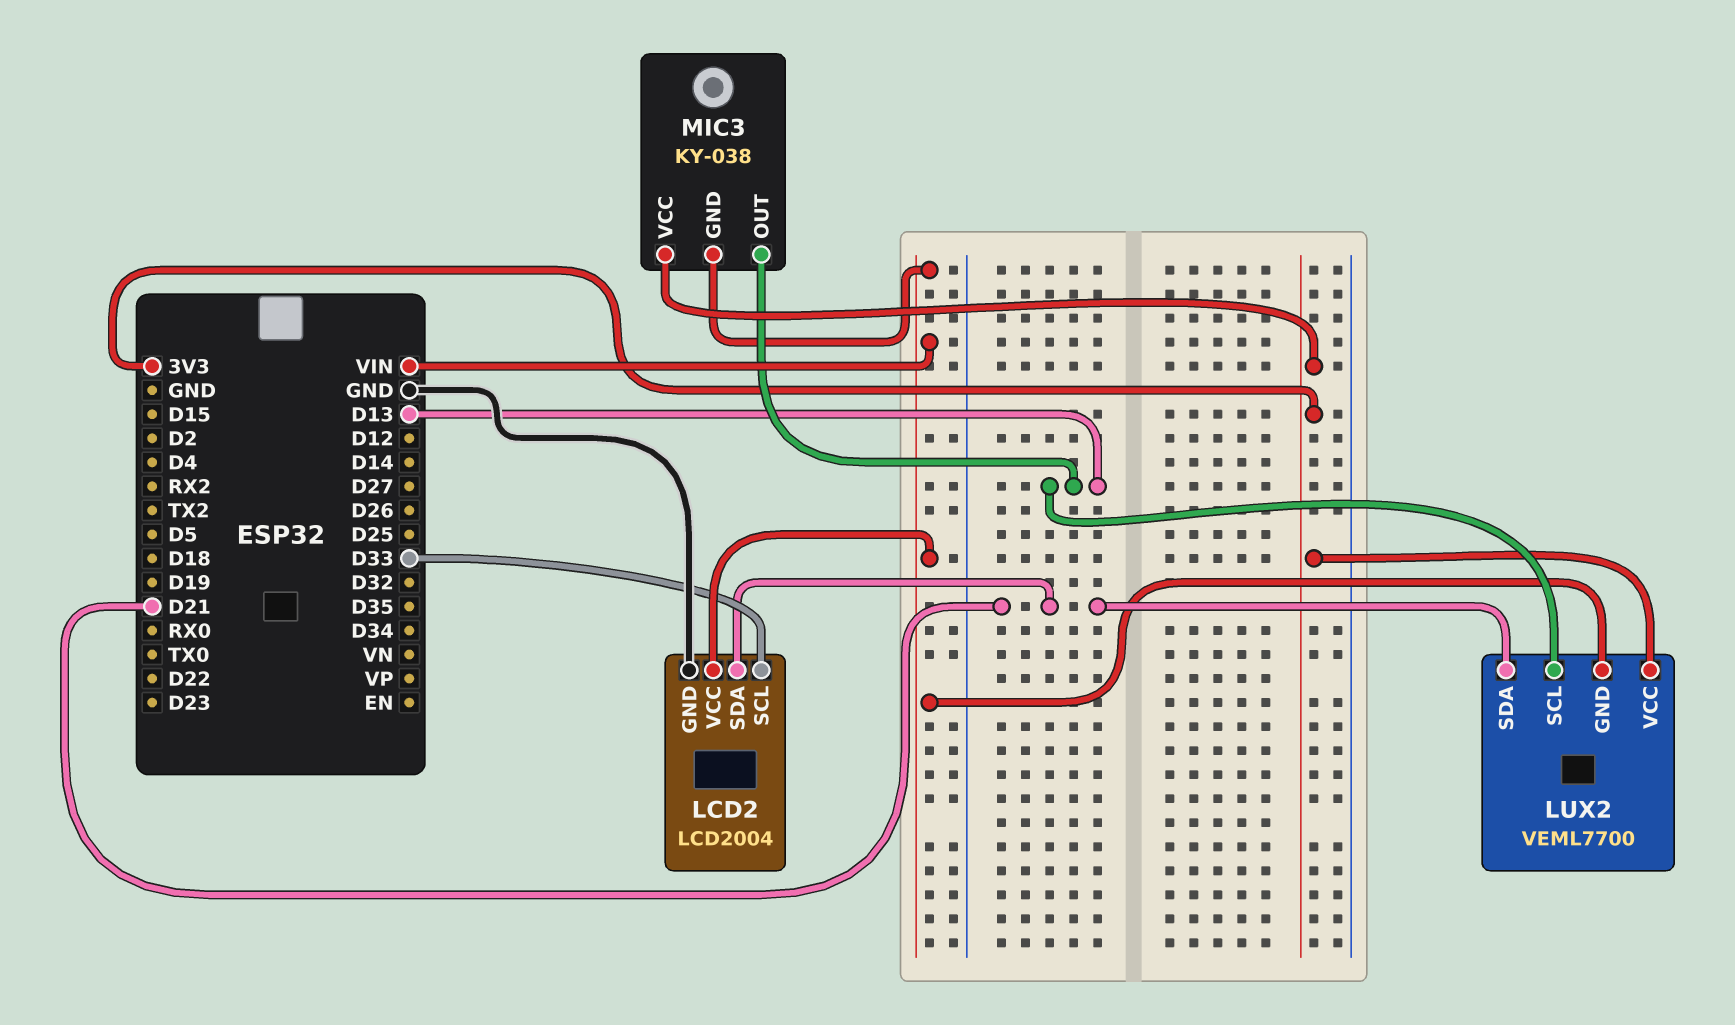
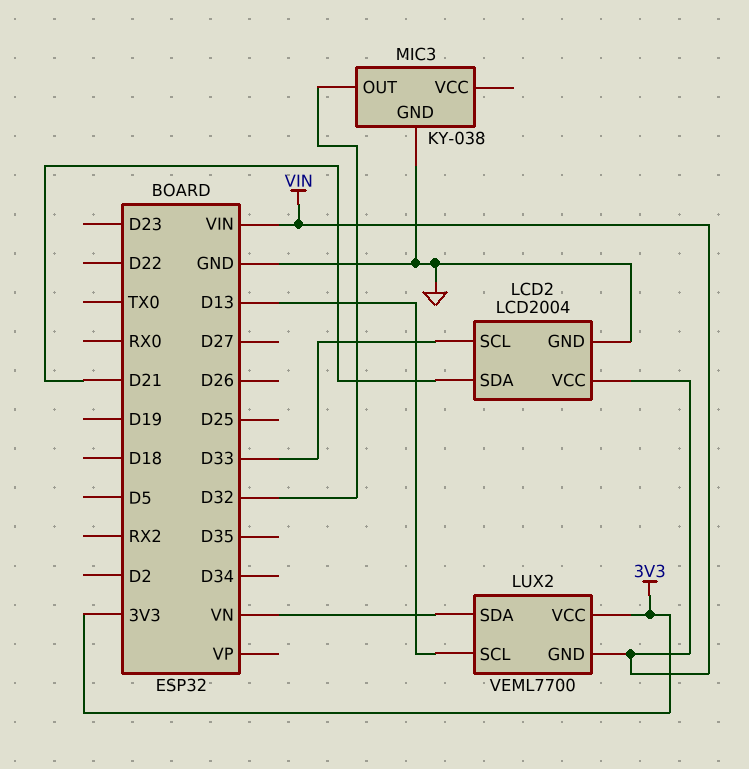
LUX2 pin SDA: D21 -> VN
MIC3 pin GND: VIN -> GND
MIC3 pin OUT: D13 -> D32
MIC3 pin VCC: 3V3 -> none

